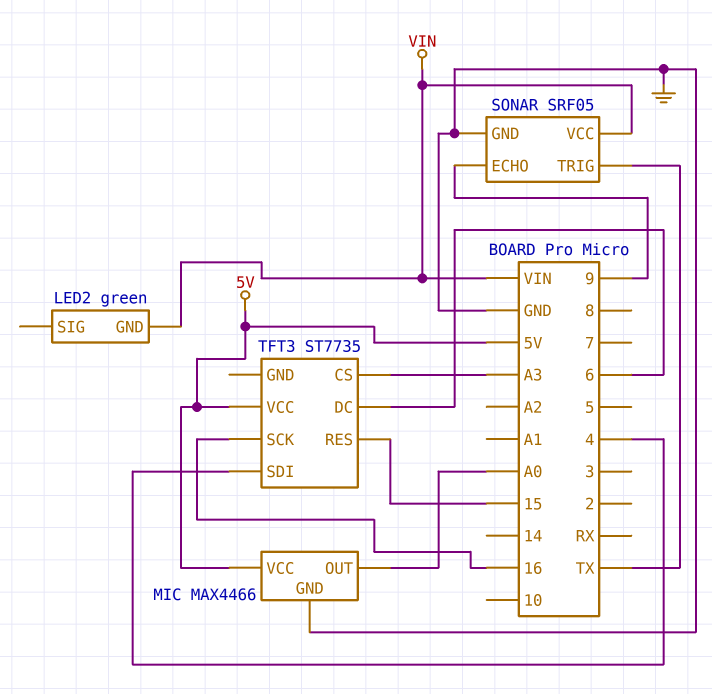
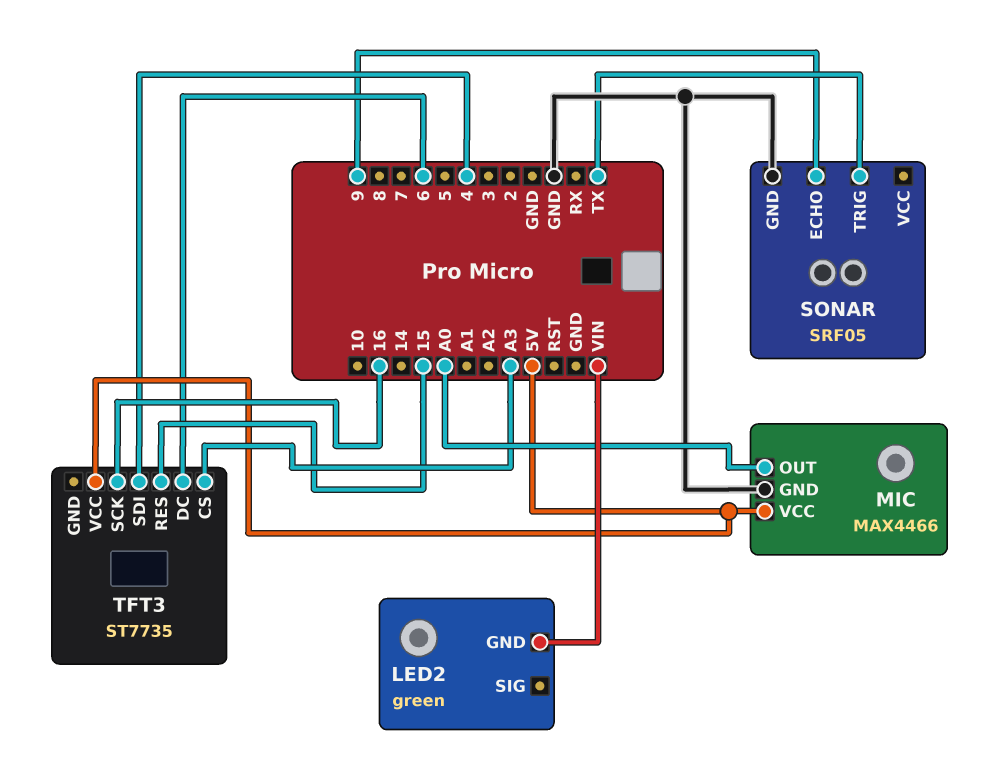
SONAR pin VCC: VIN -> none

